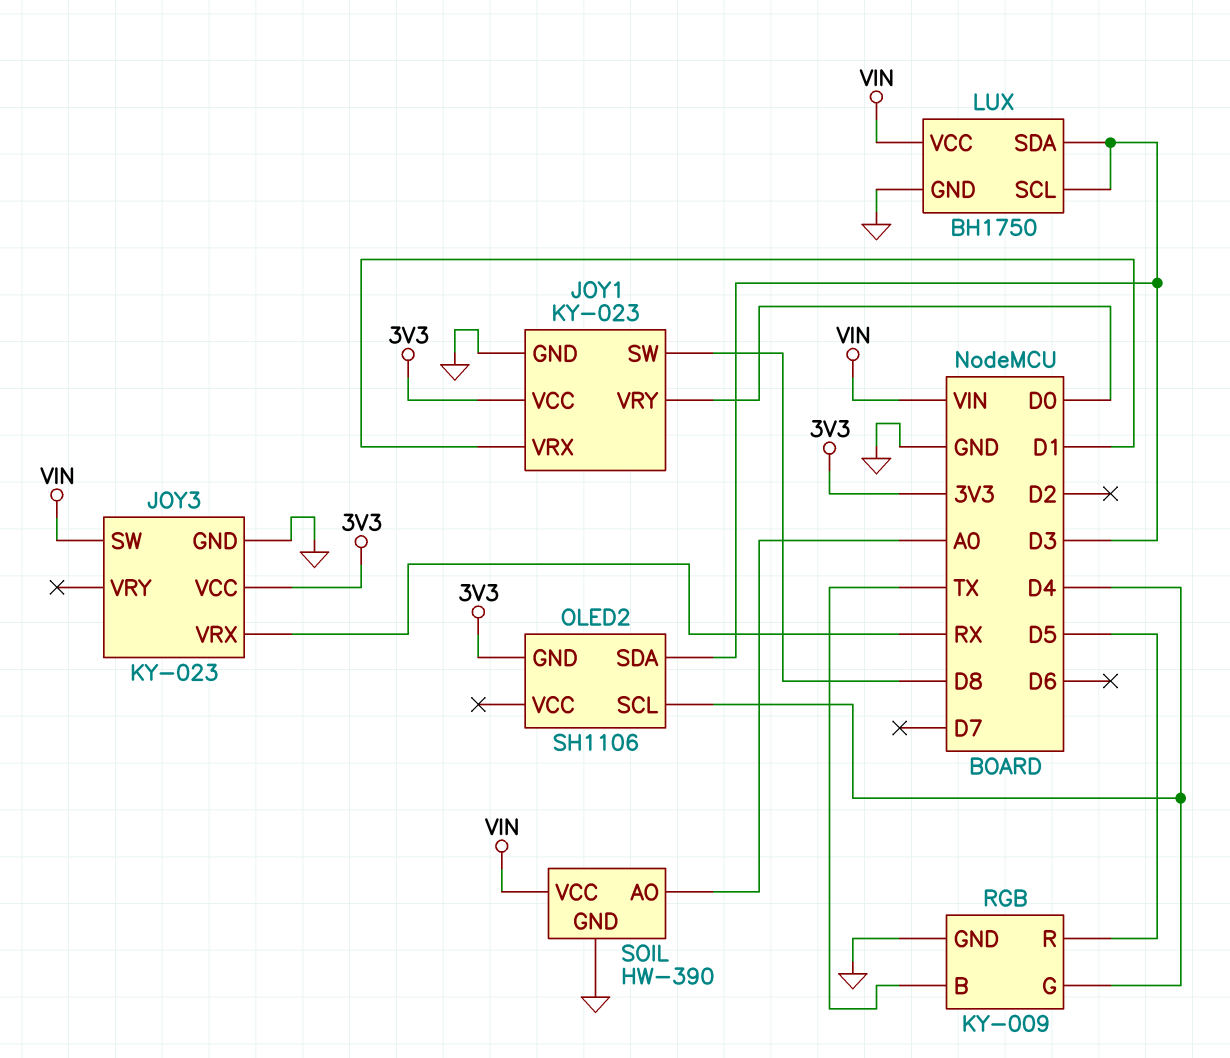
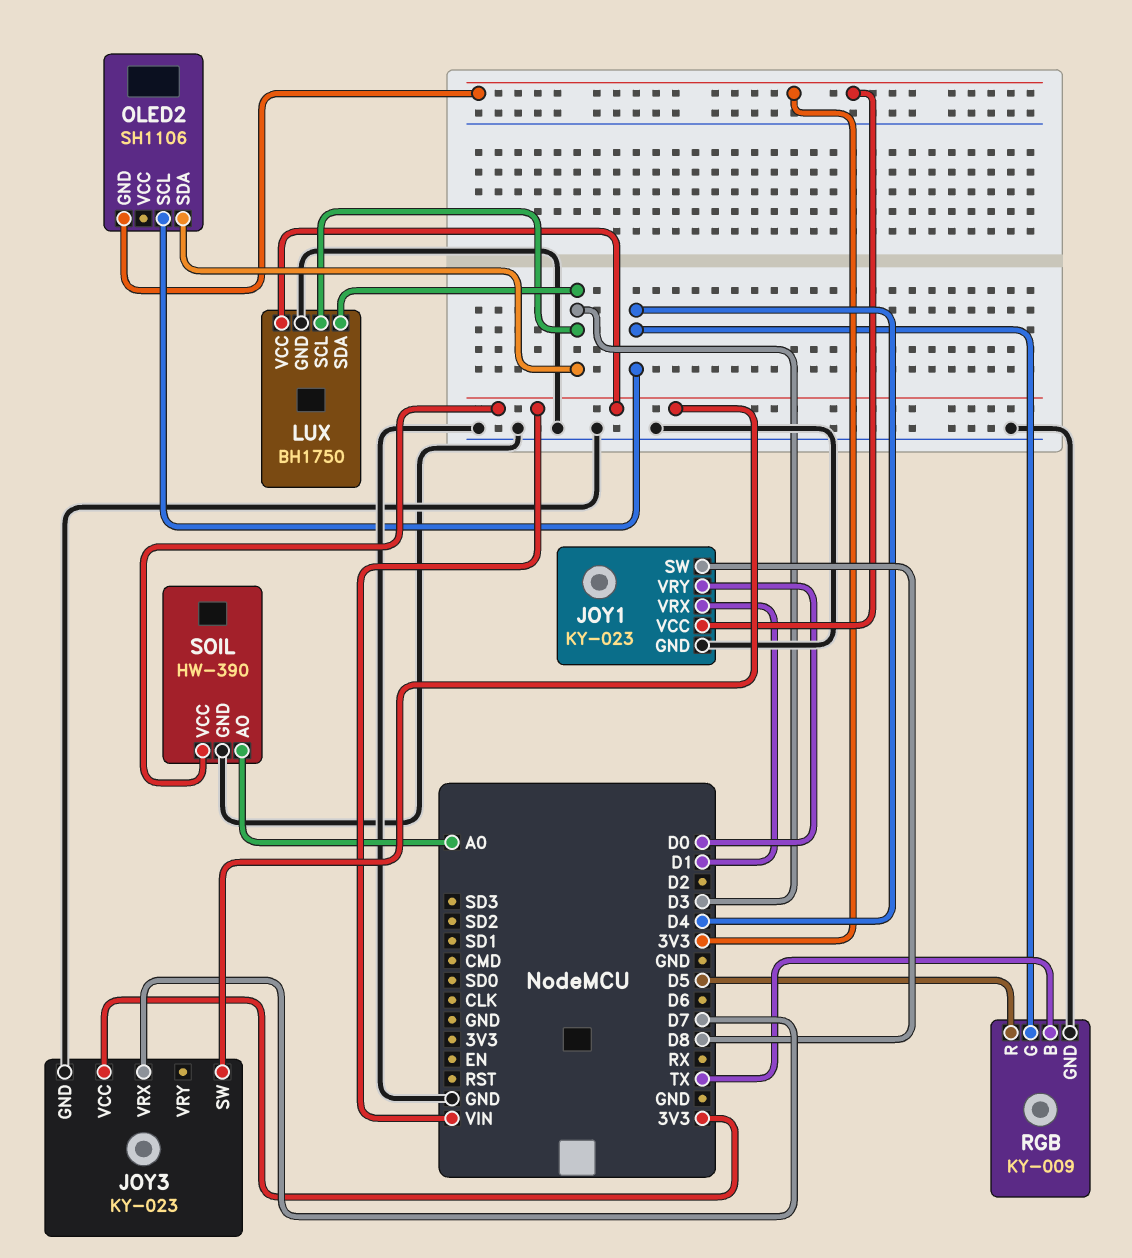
JOY3 pin VRX: RX -> D7

